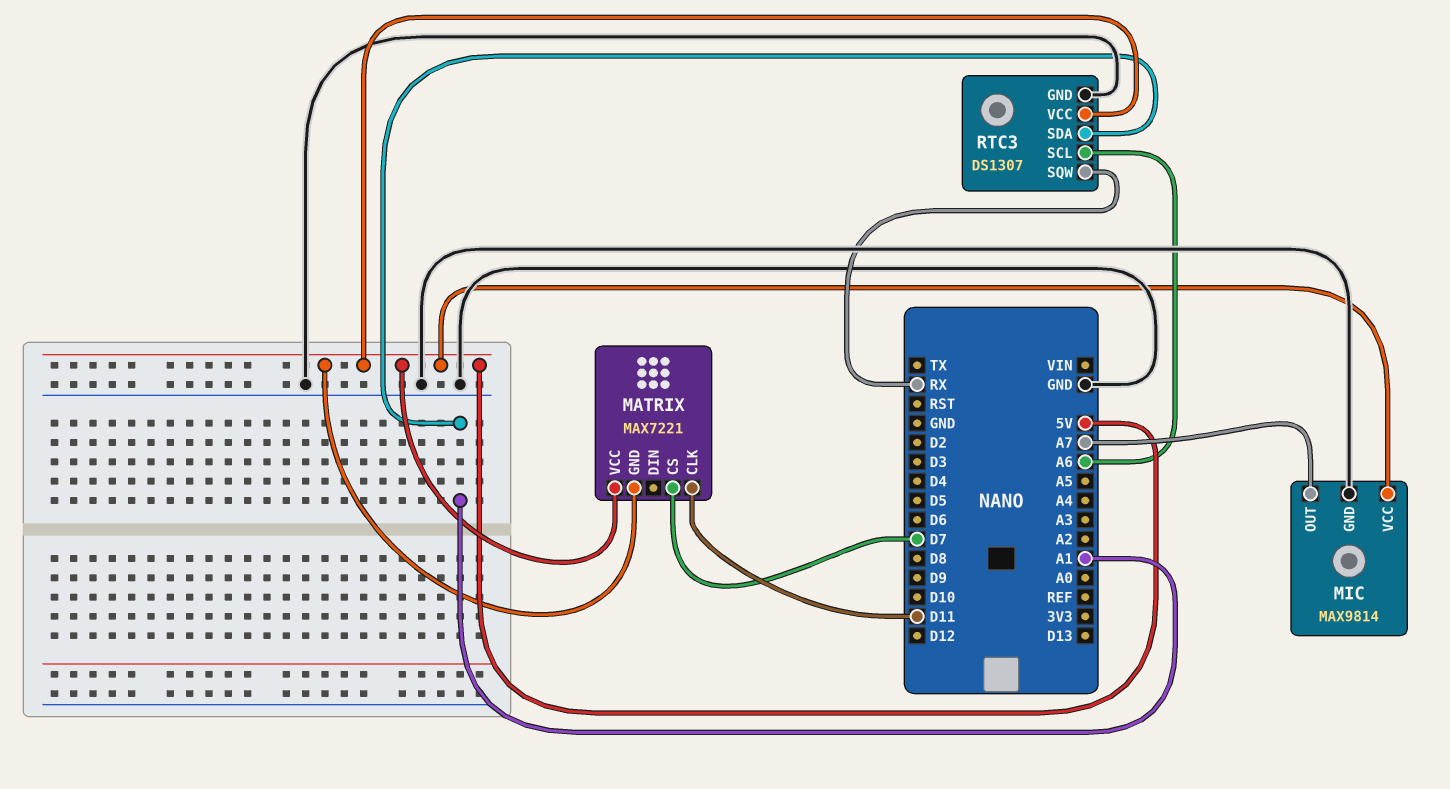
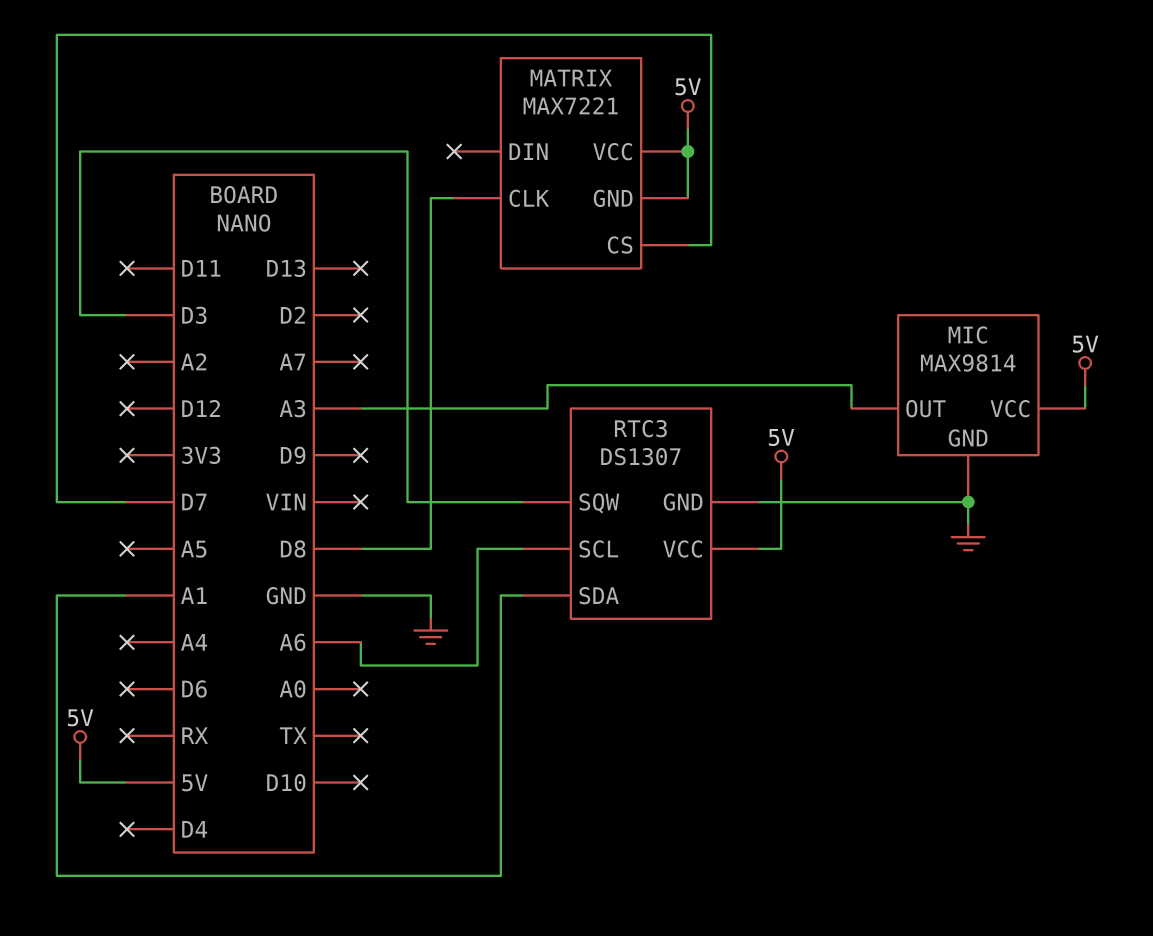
MATRIX pin CLK: D11 -> D8
MIC pin OUT: A7 -> A3
RTC3 pin SQW: RX -> D3

